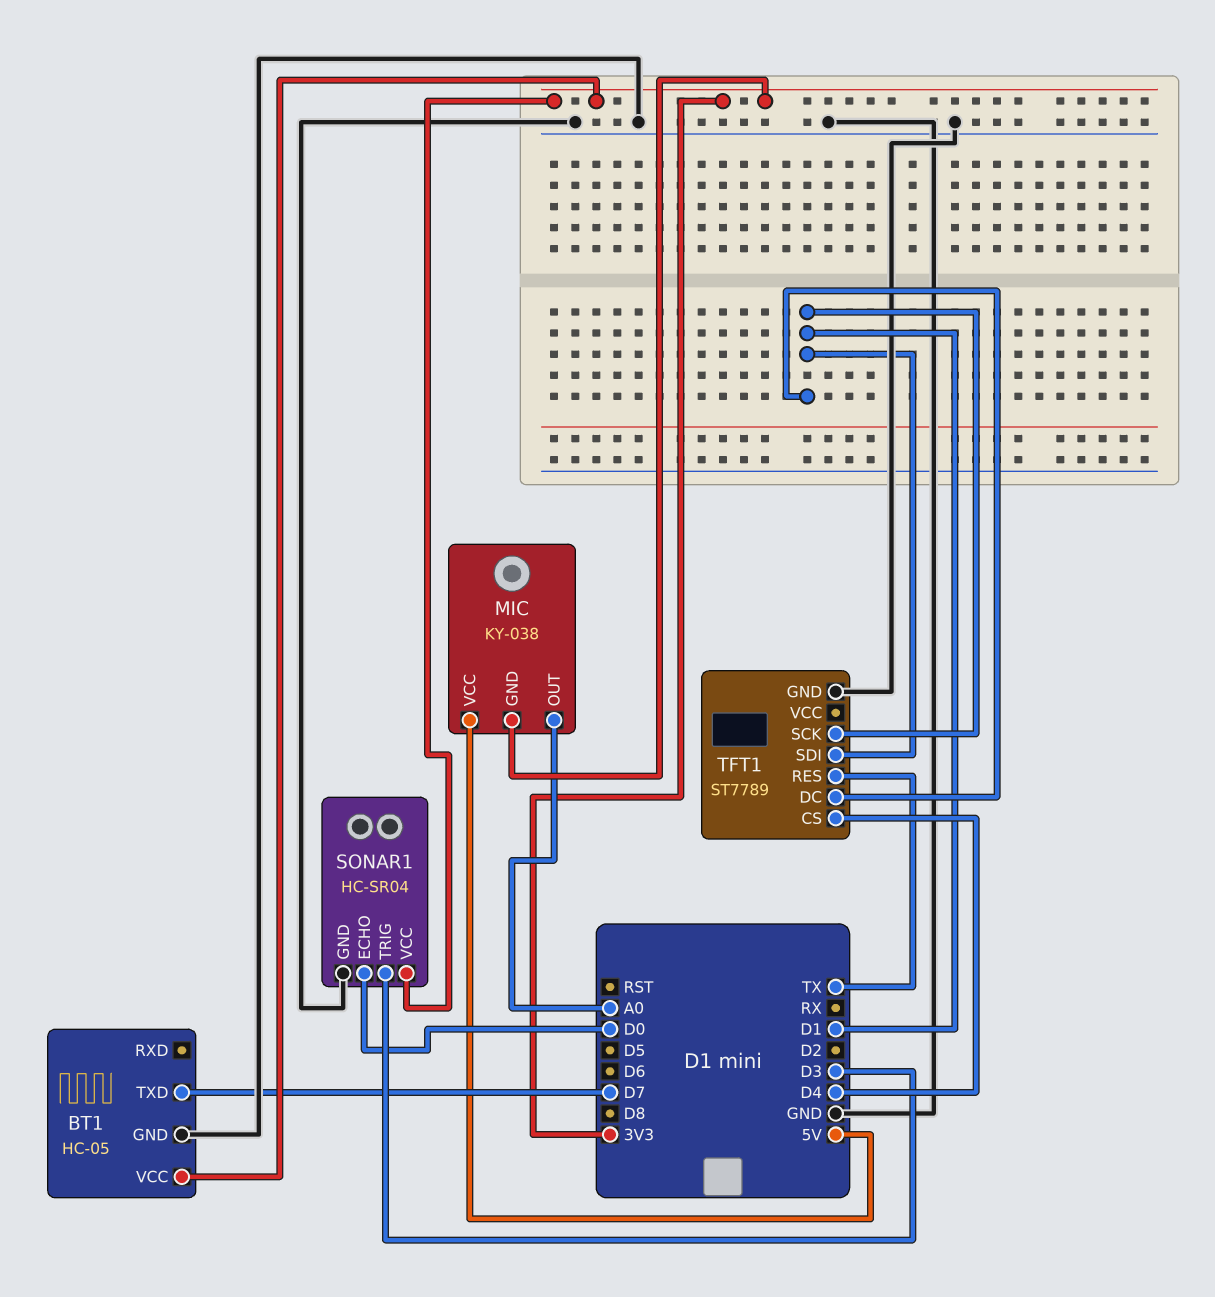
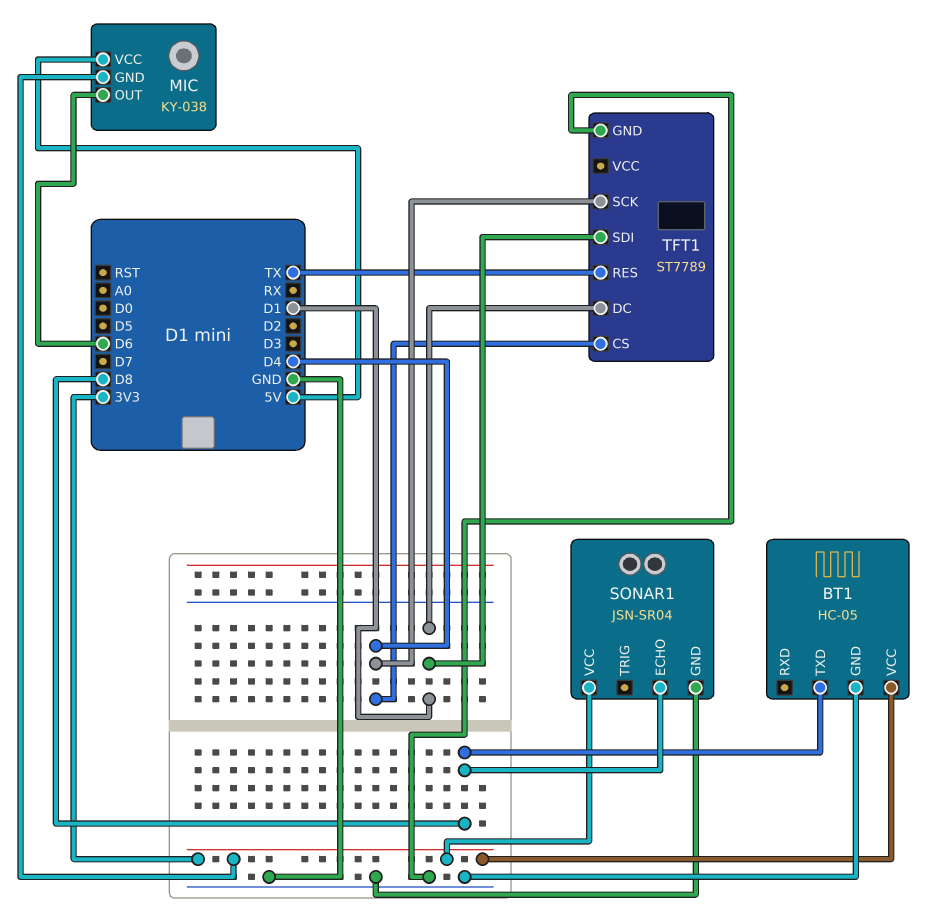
BT1 pin TXD: D7 -> D8
MIC pin OUT: A0 -> D6
SONAR1: HC-SR04 -> JSN-SR04
SONAR1 pin ECHO: D0 -> D8
SONAR1 pin TRIG: D3 -> none
TFT1 pin SCK: D1 -> D4

